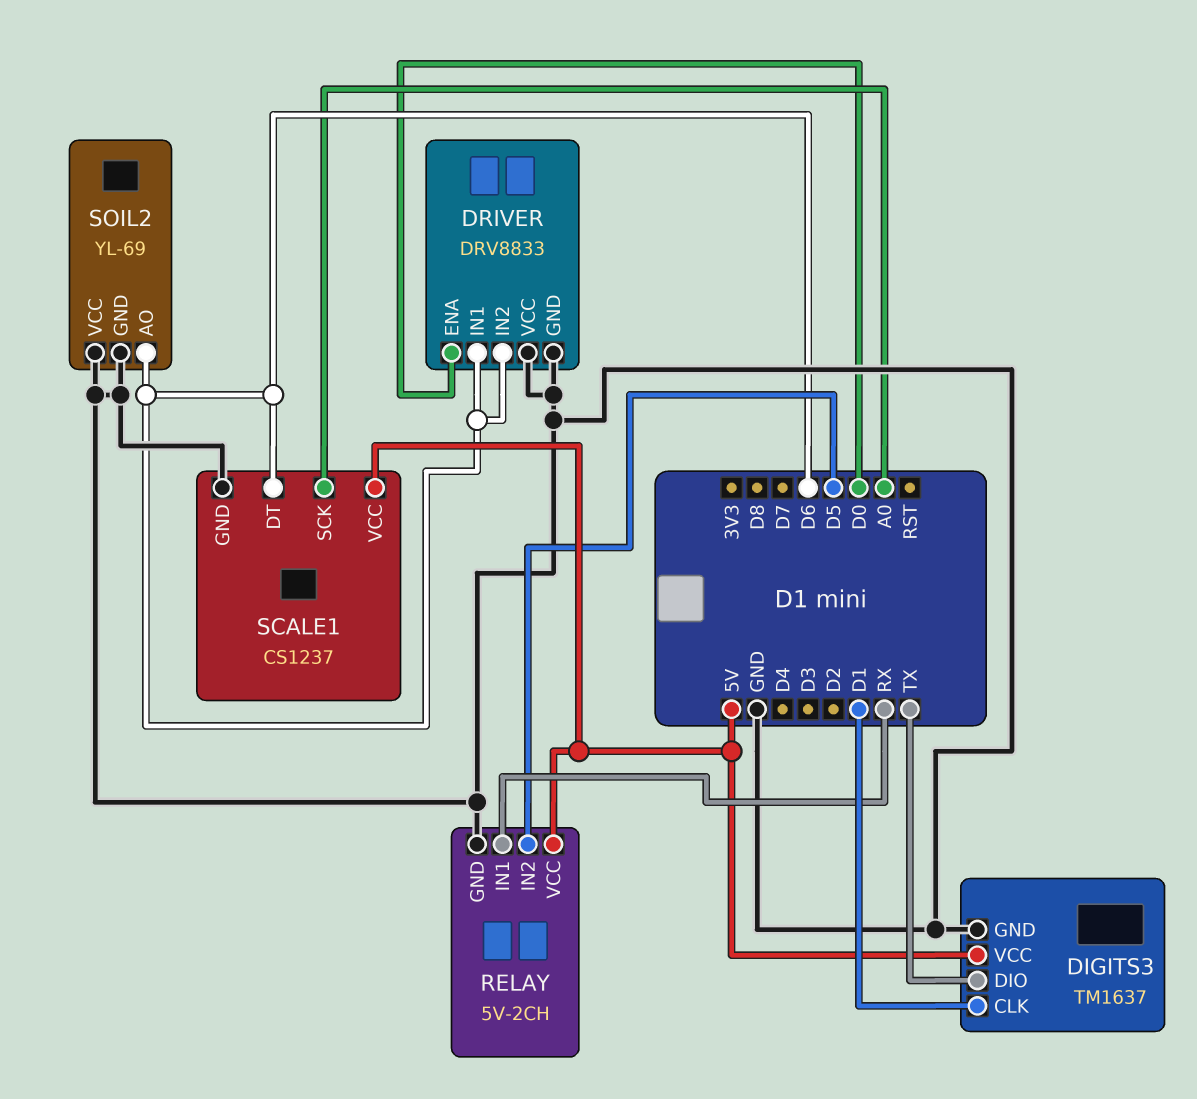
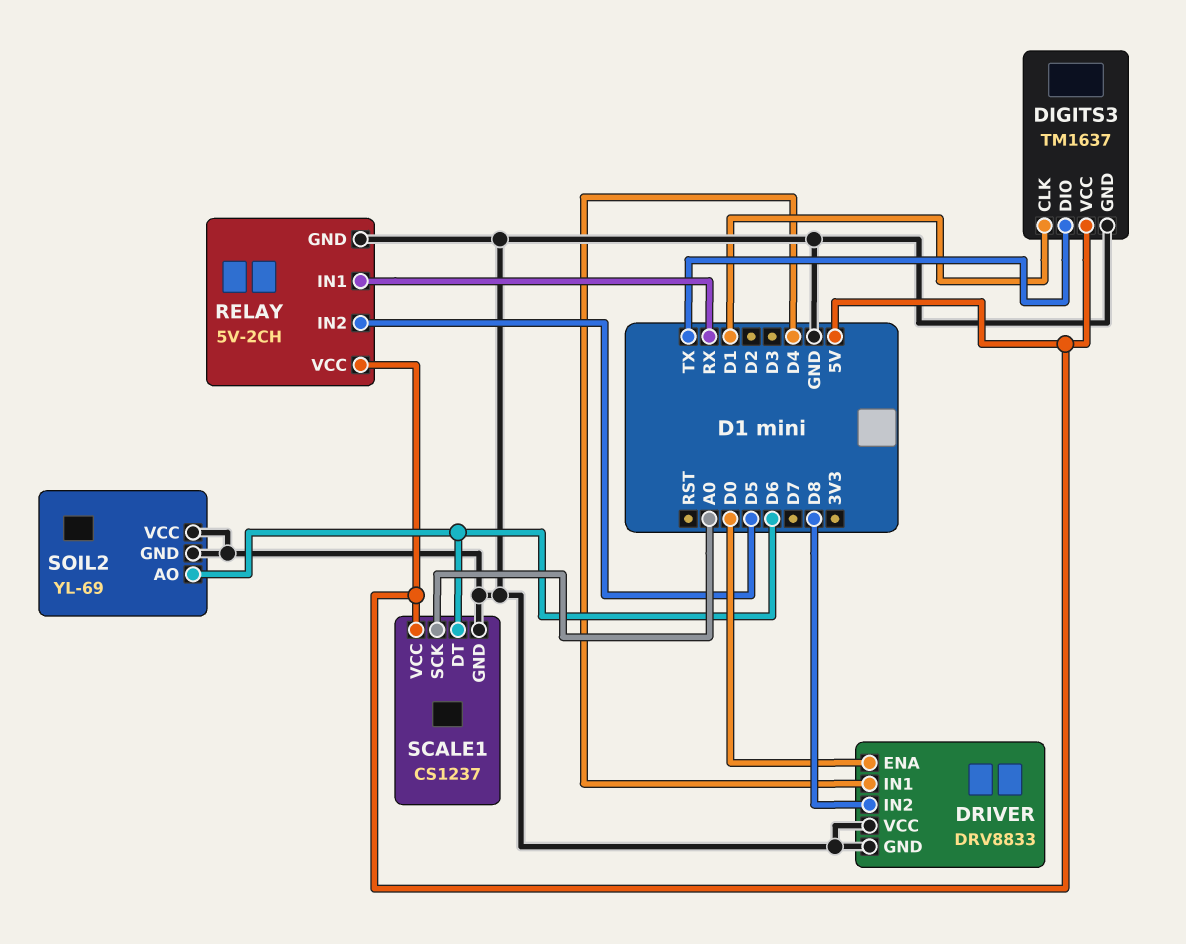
DRIVER pin IN1: D6 -> D4
DRIVER pin IN2: D6 -> D8

